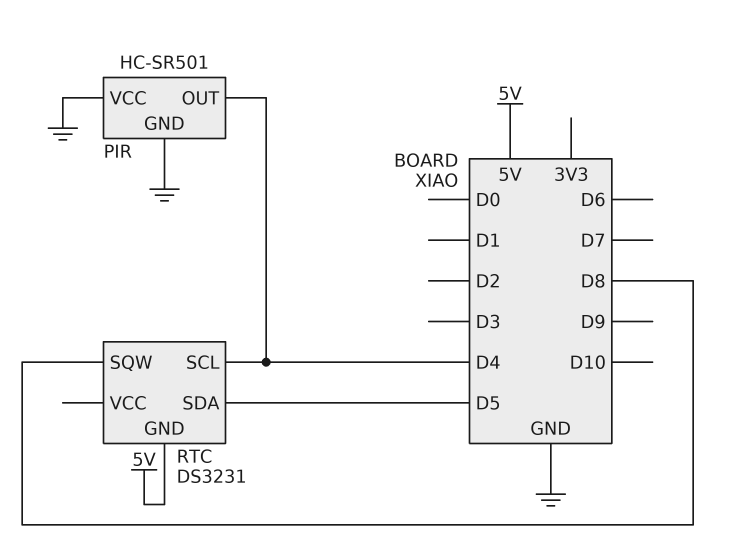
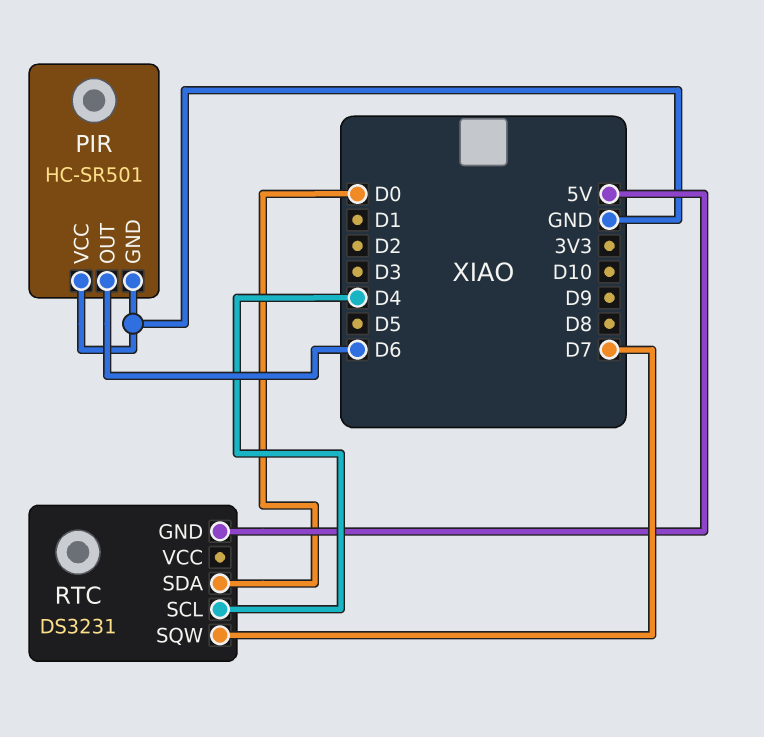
PIR pin OUT: D4 -> D6
RTC pin SDA: D5 -> D0
RTC pin SQW: D8 -> D7

